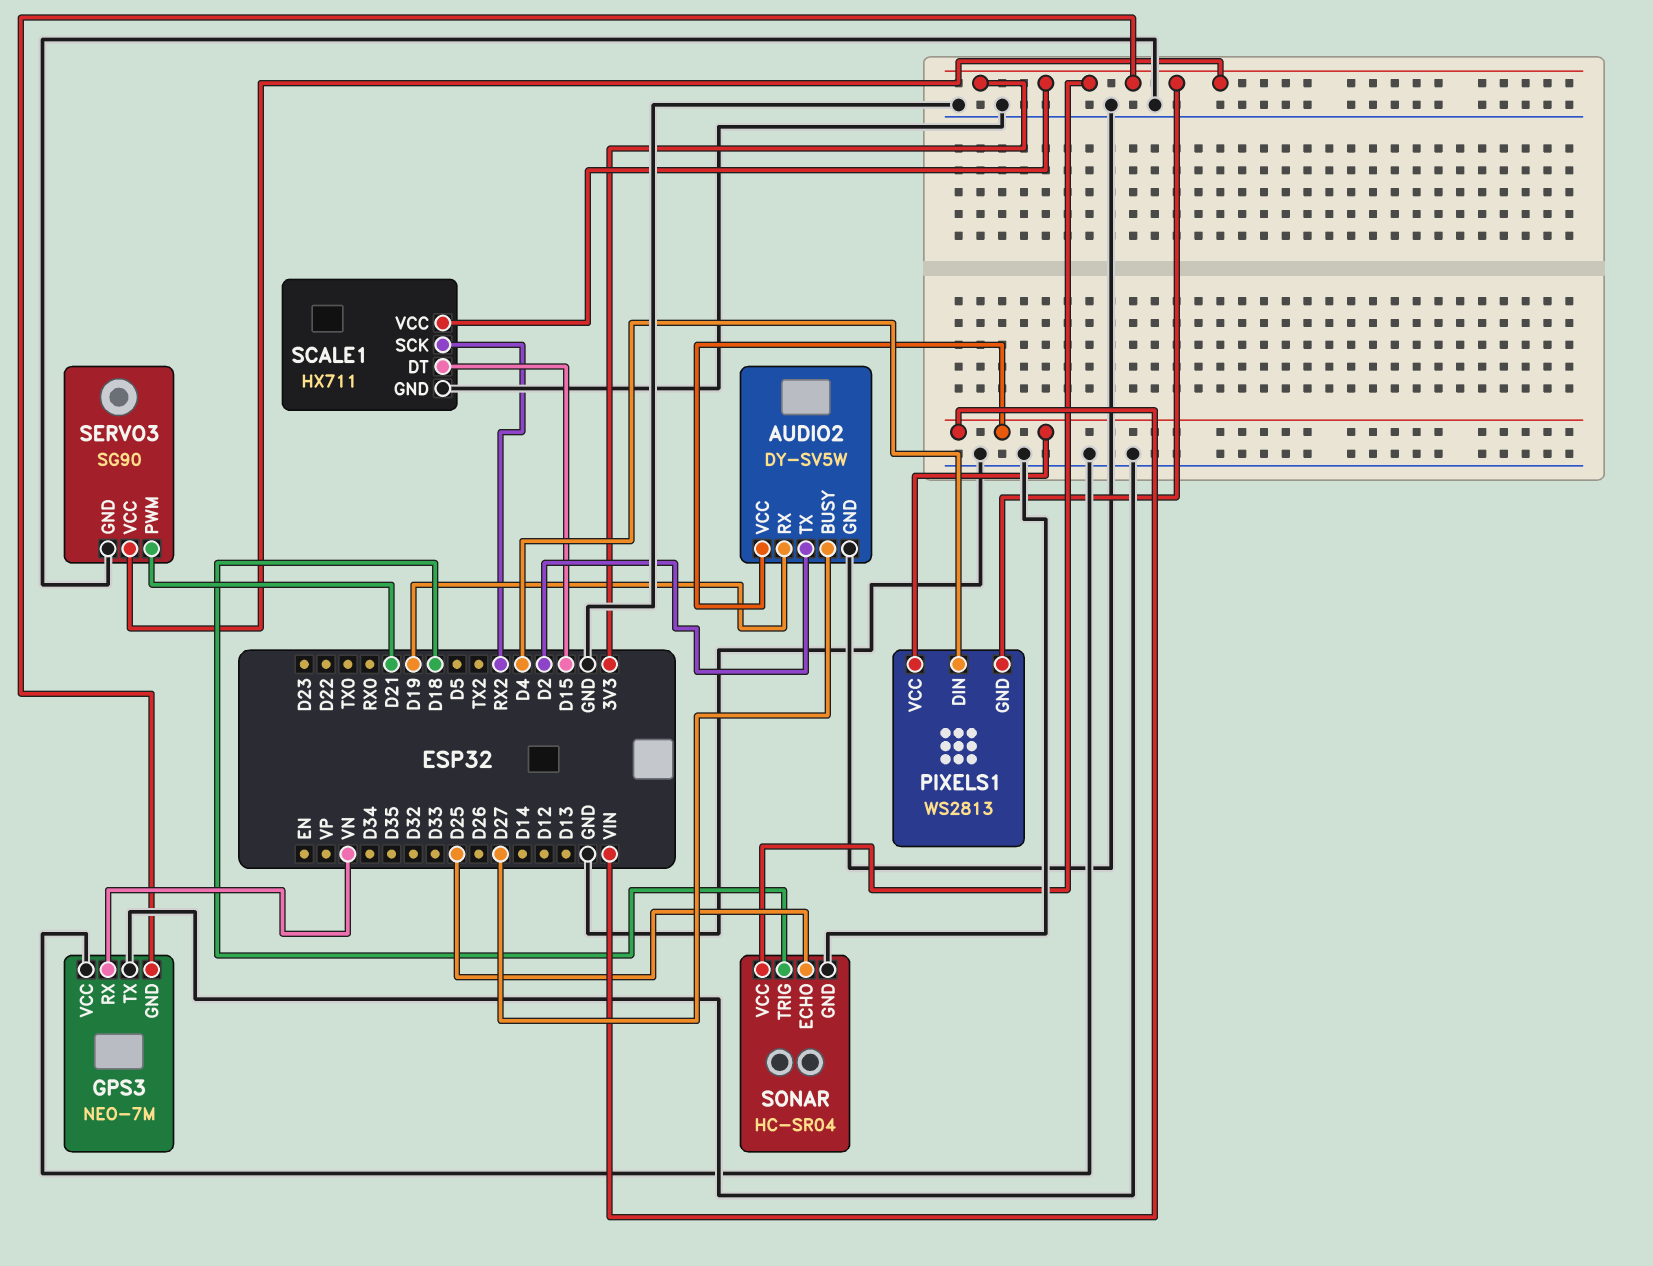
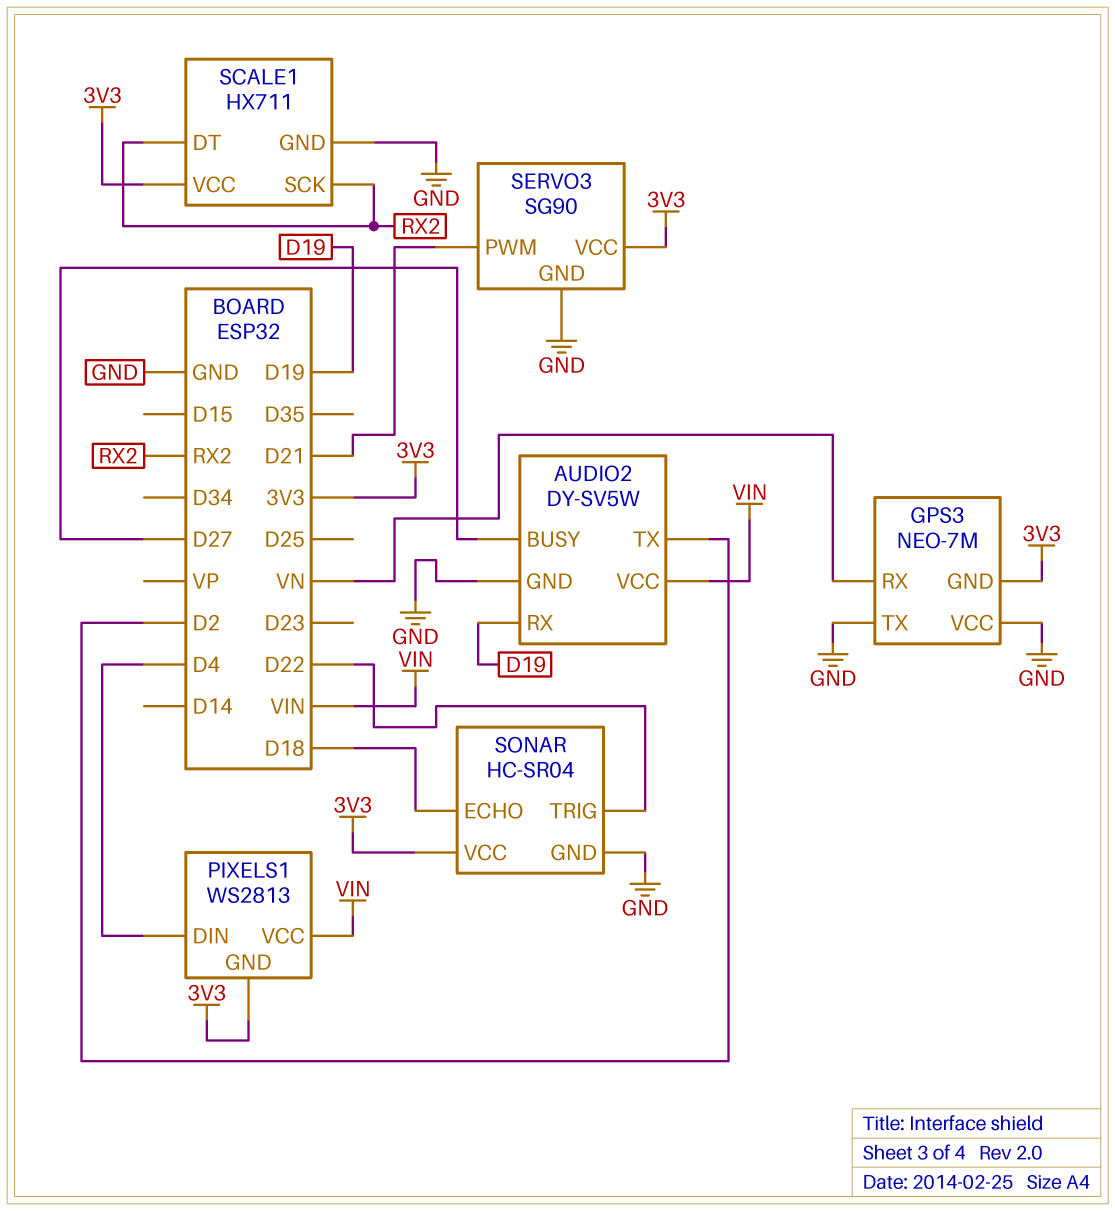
SCALE1 pin DT: D15 -> RX2
SONAR pin ECHO: D25 -> D18
SONAR pin TRIG: D18 -> D22

